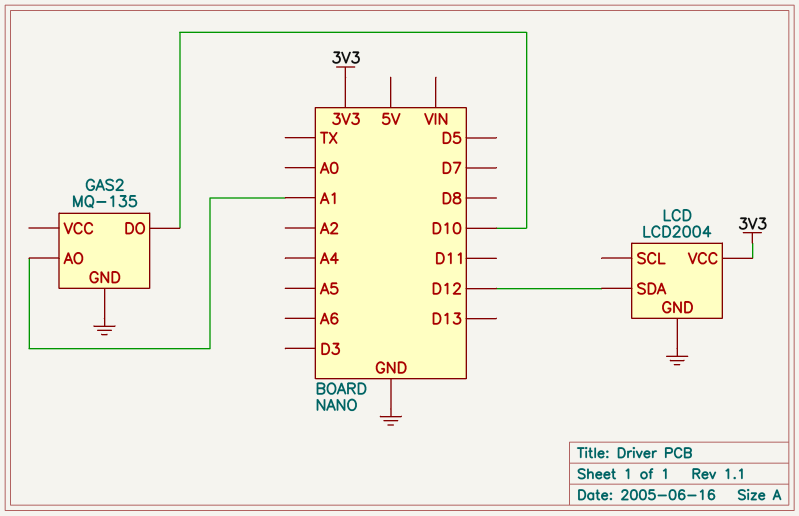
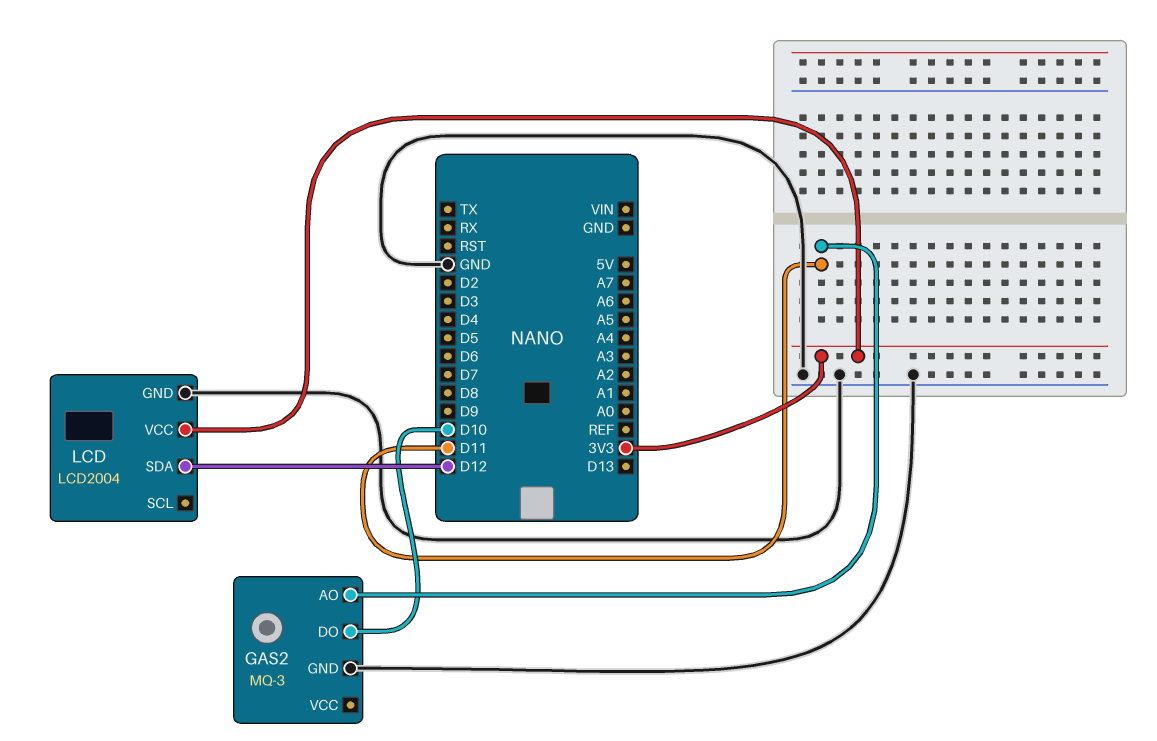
GAS2: MQ-135 -> MQ-3
GAS2 pin AO: A1 -> D11

